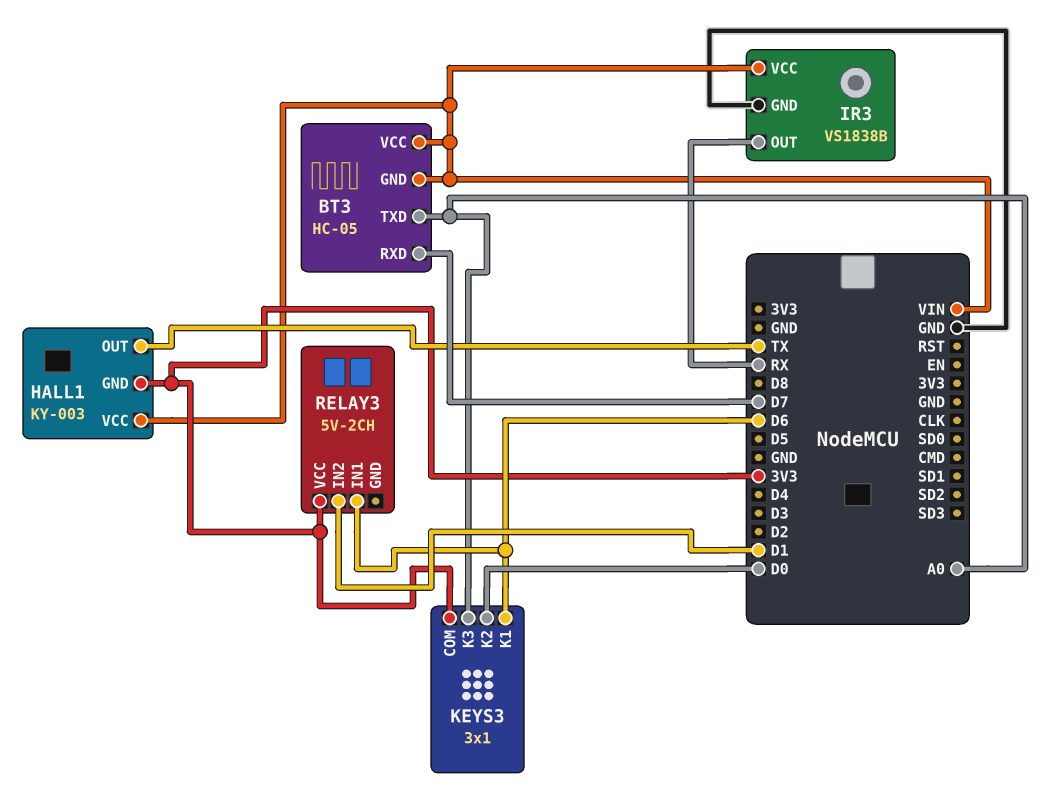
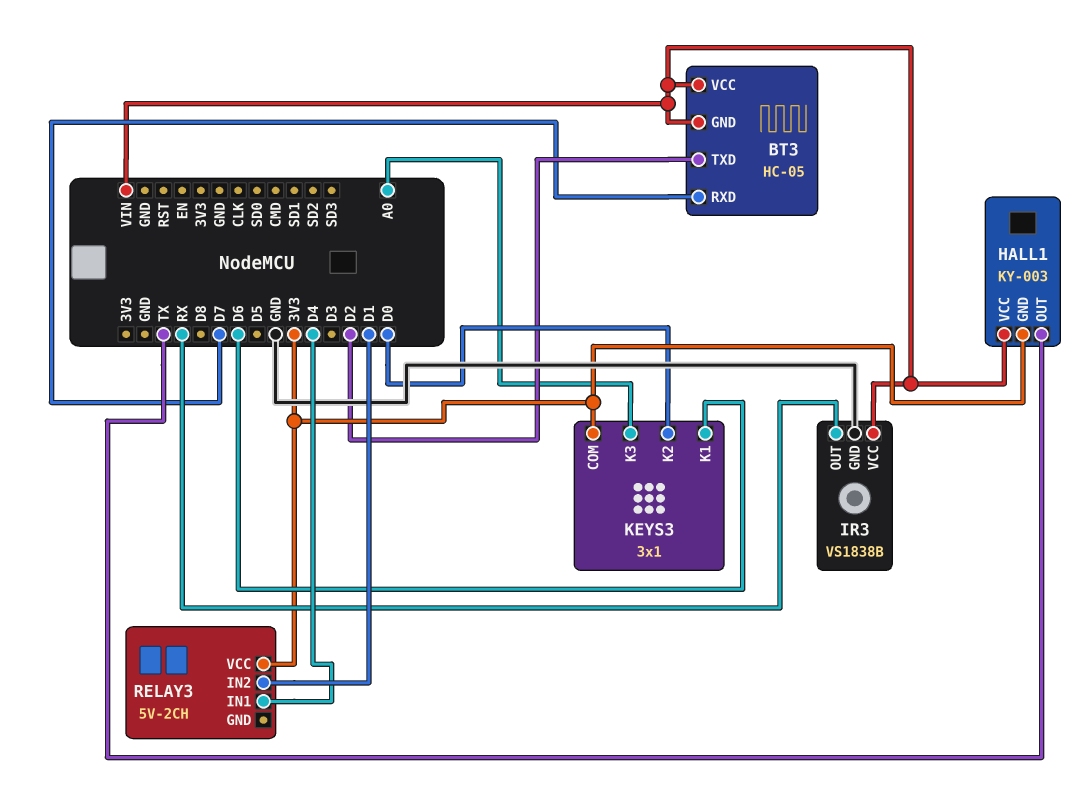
BT3 pin TXD: A0 -> D2
RELAY3 pin IN1: D6 -> D4

